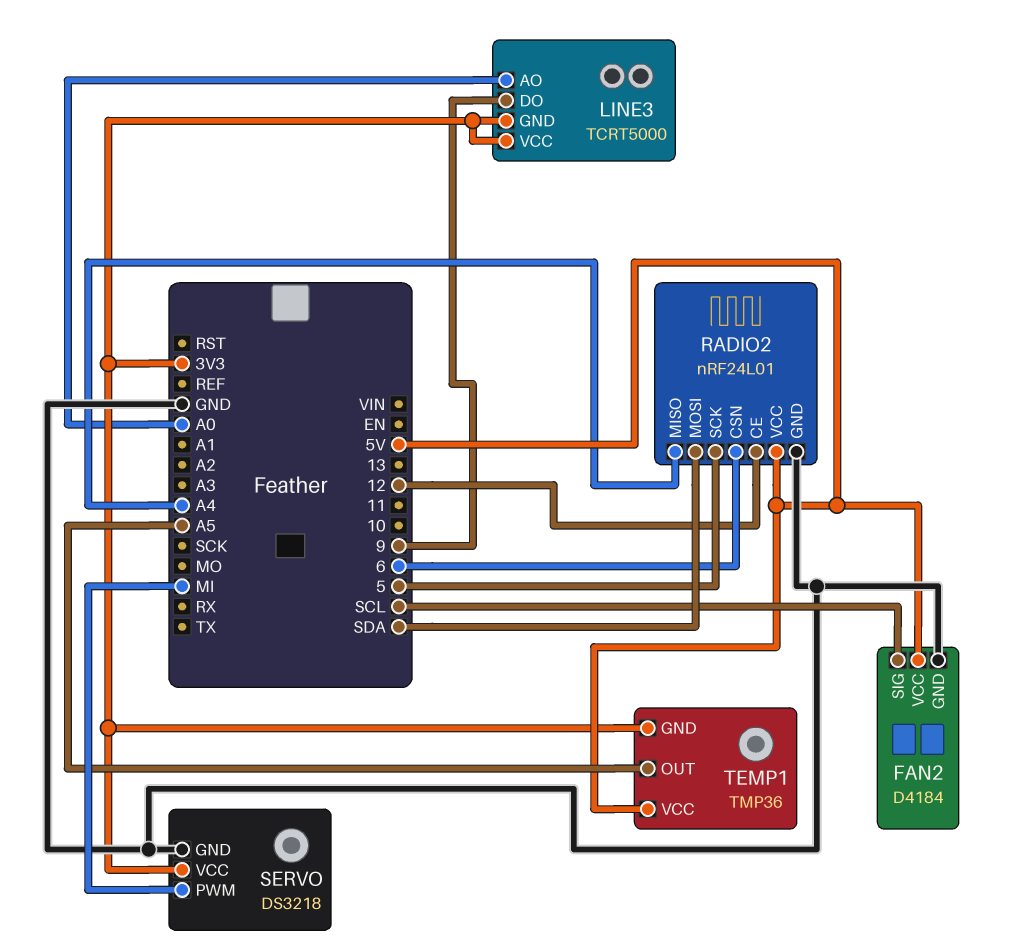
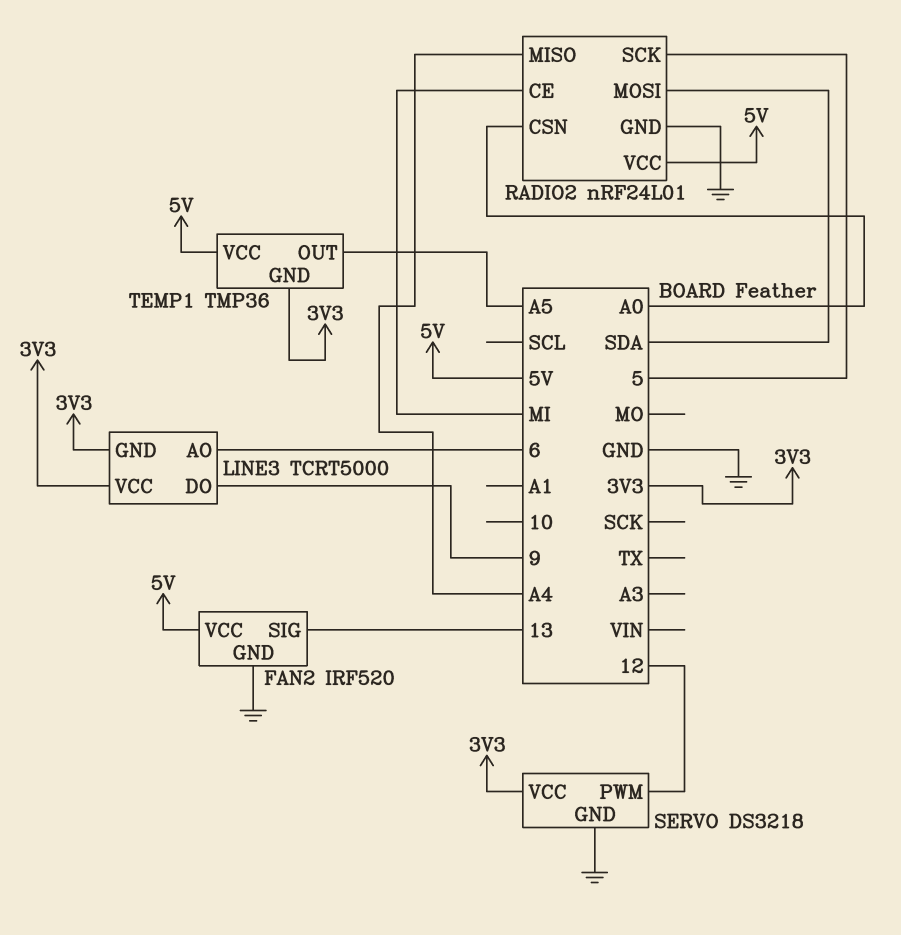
FAN2: D4184 -> IRF520
FAN2 pin SIG: SCL -> 13
LINE3 pin AO: A0 -> 6
RADIO2 pin CE: 12 -> MI
RADIO2 pin CSN: 6 -> A0
SERVO pin PWM: MI -> 12

